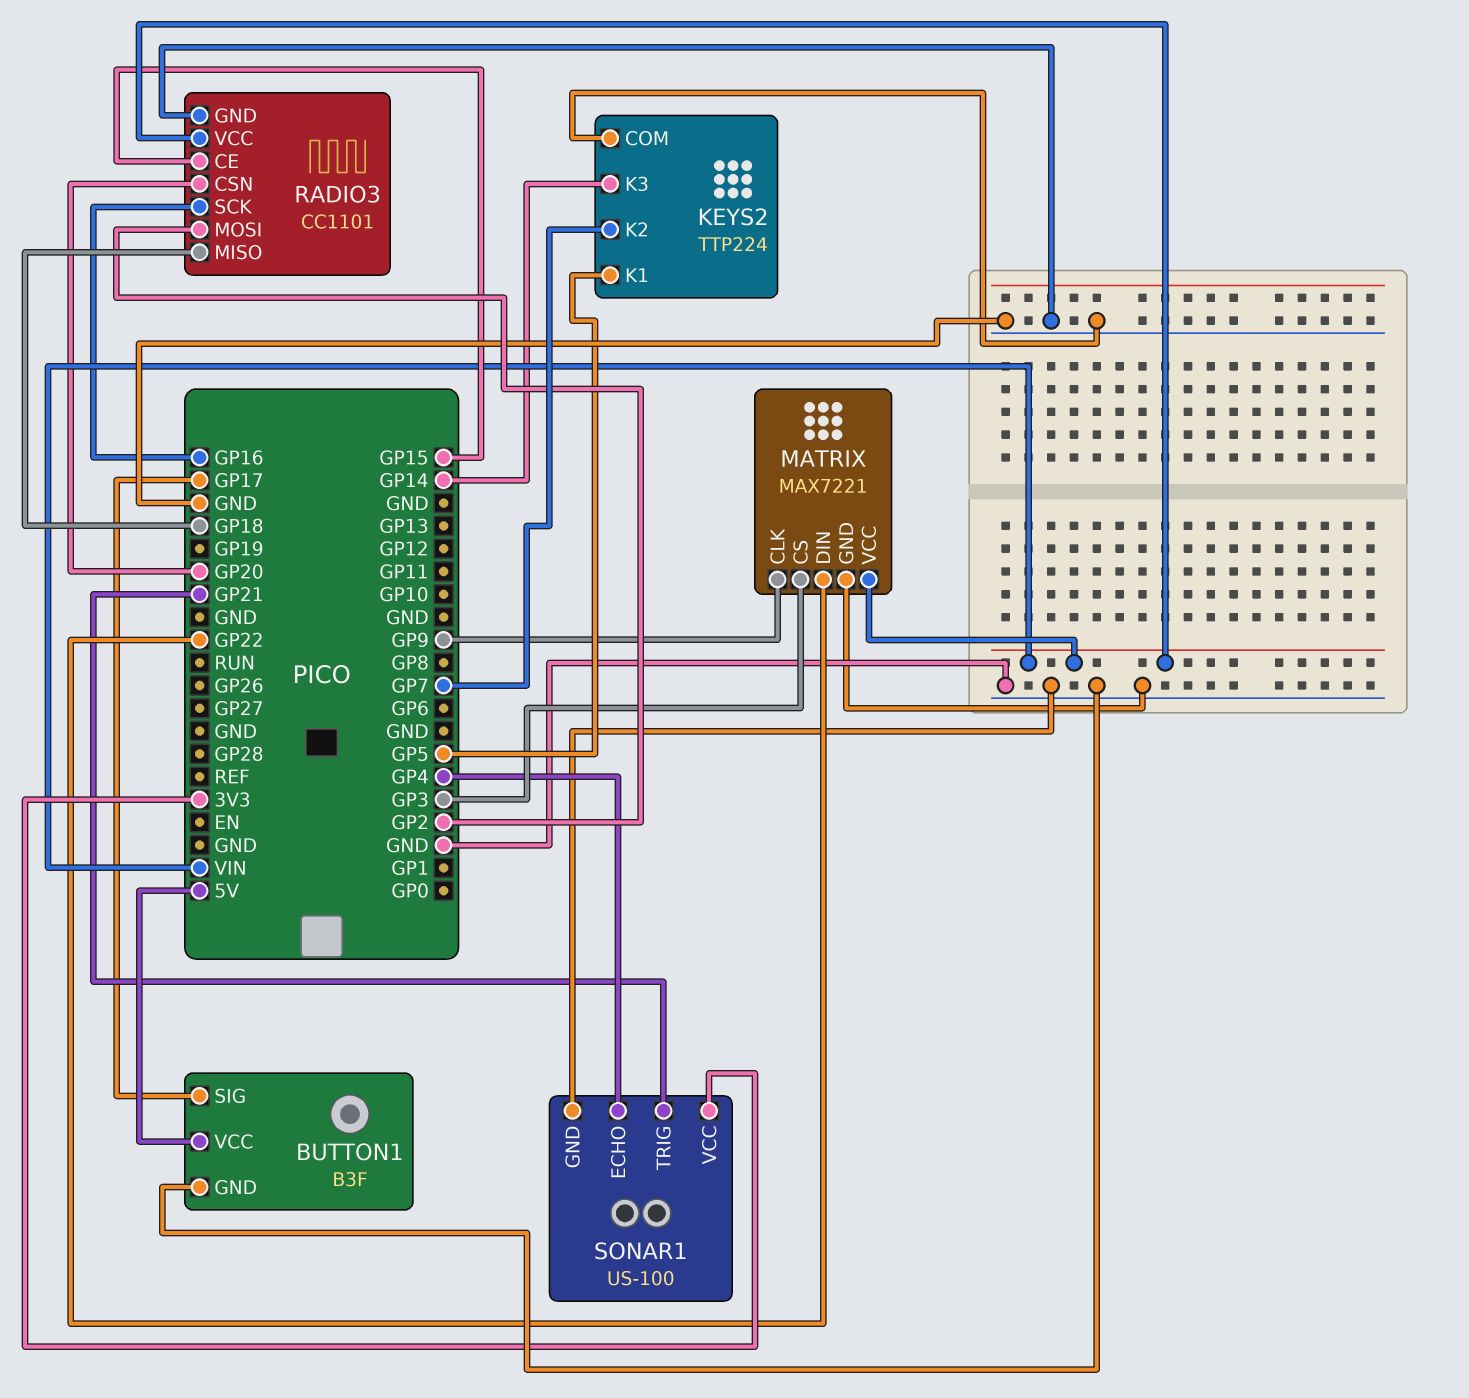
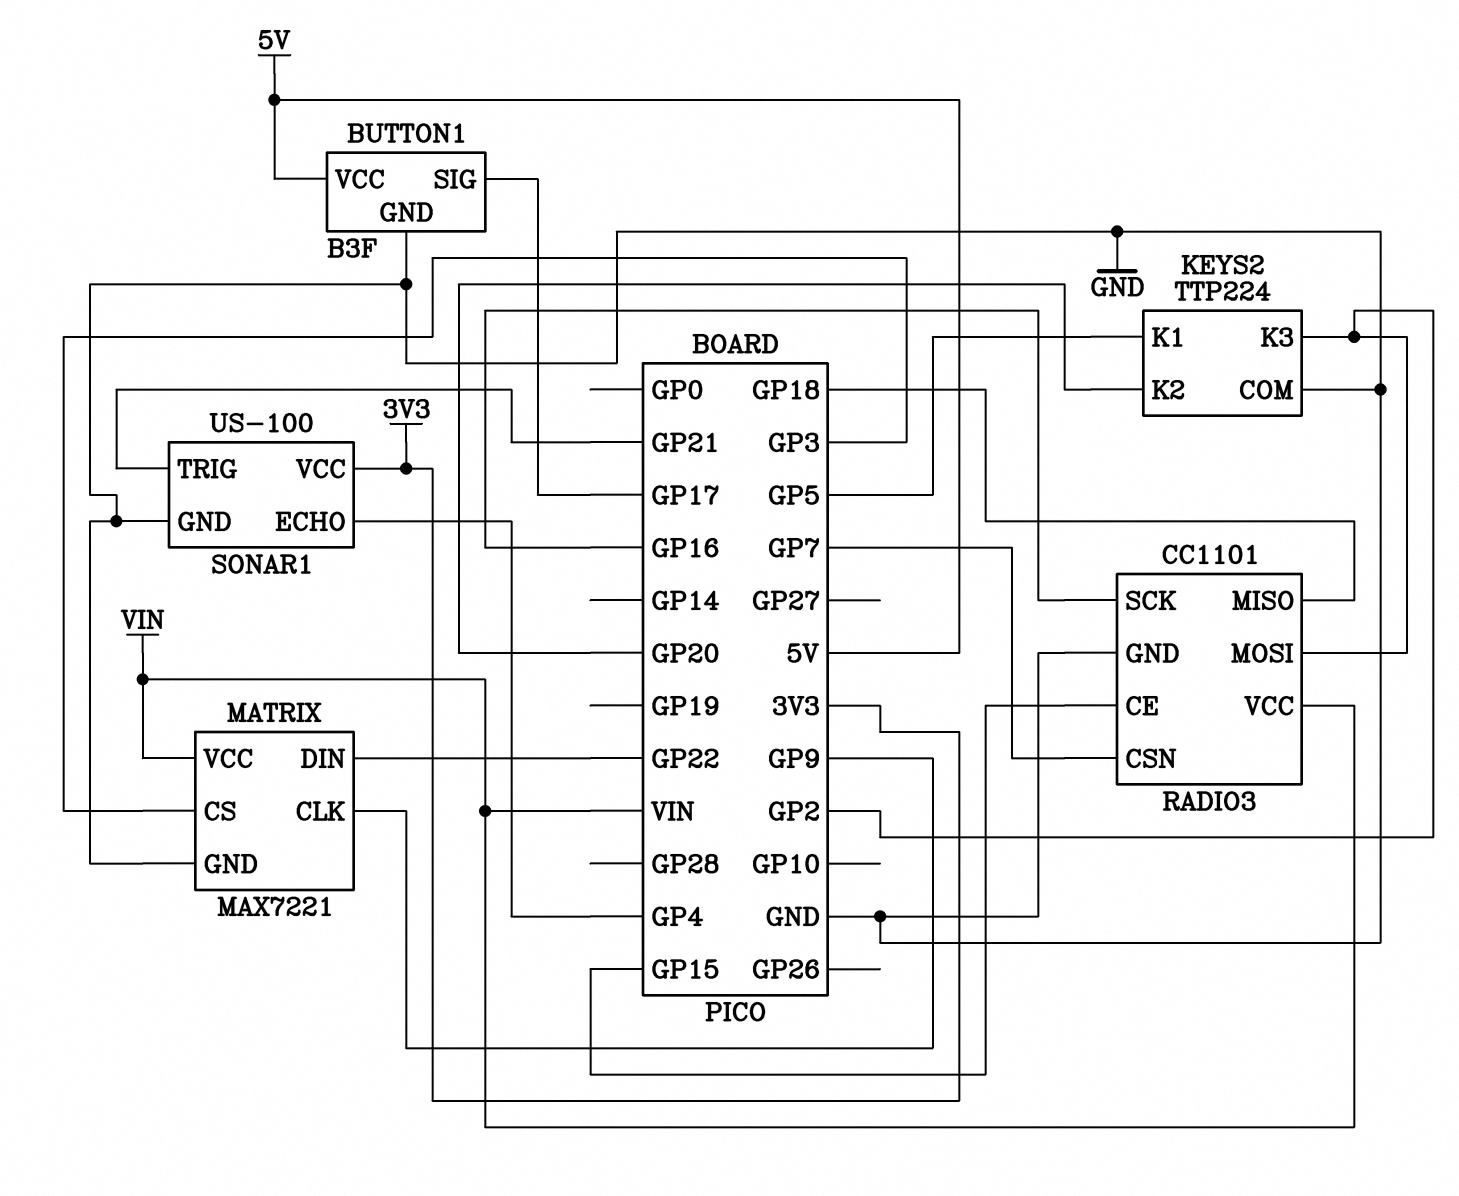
KEYS2 pin K2: GP7 -> GP20
KEYS2 pin K3: GP14 -> GP2
RADIO3 pin CSN: GP20 -> GP7

